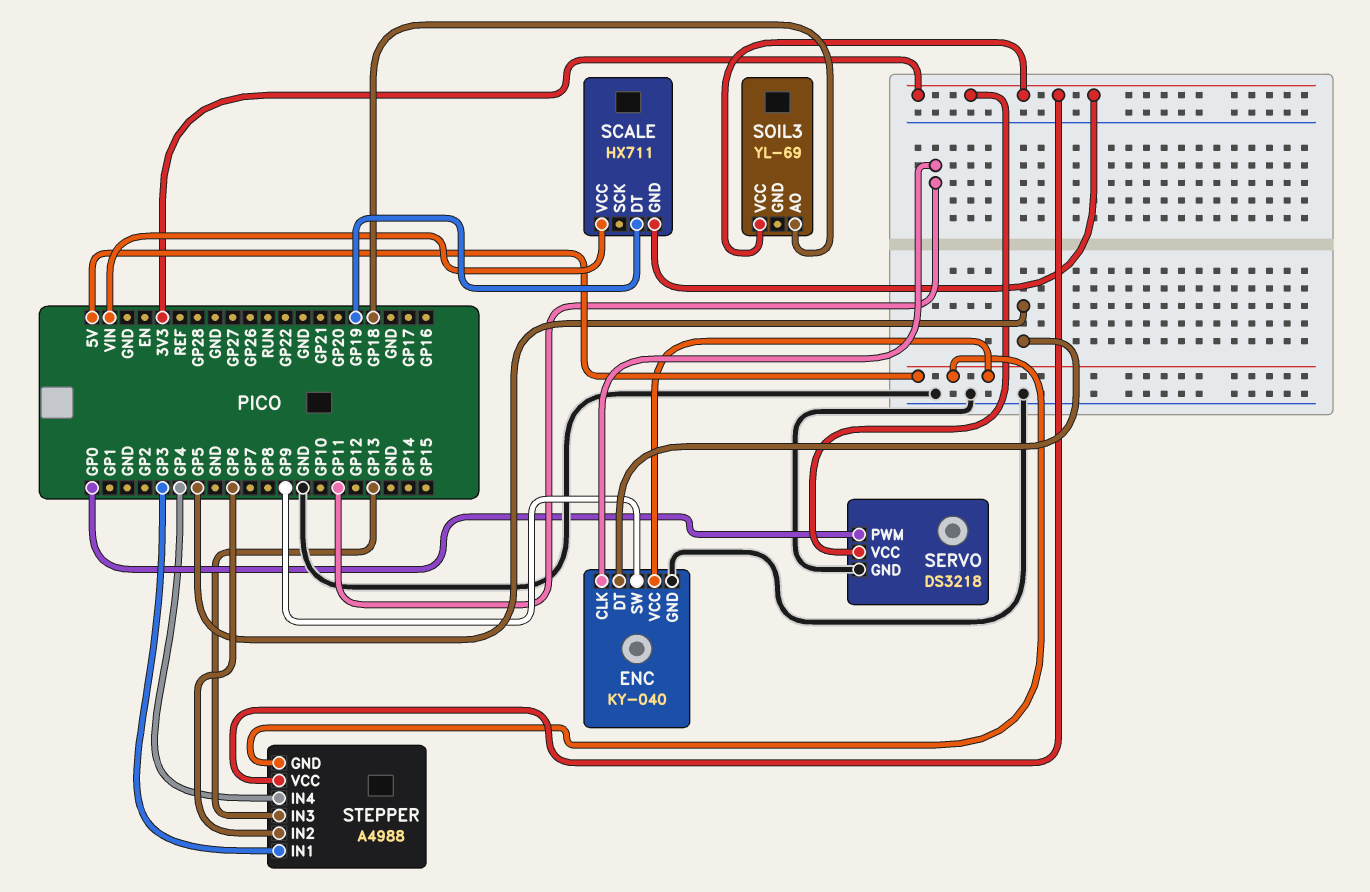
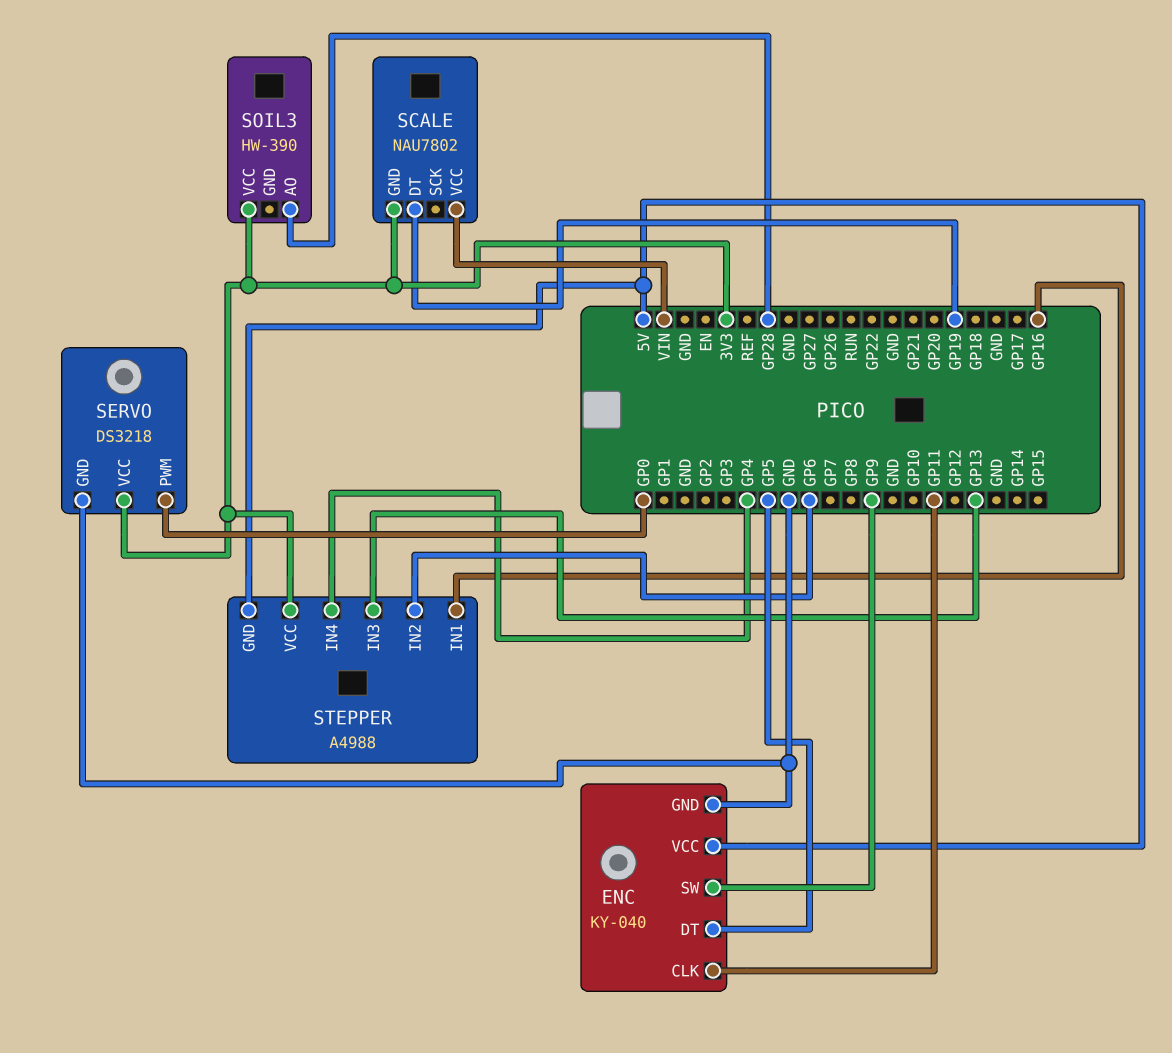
SCALE: HX711 -> NAU7802
SOIL3: YL-69 -> HW-390
SOIL3 pin AO: GP18 -> GP28
STEPPER pin IN1: GP3 -> GP16

